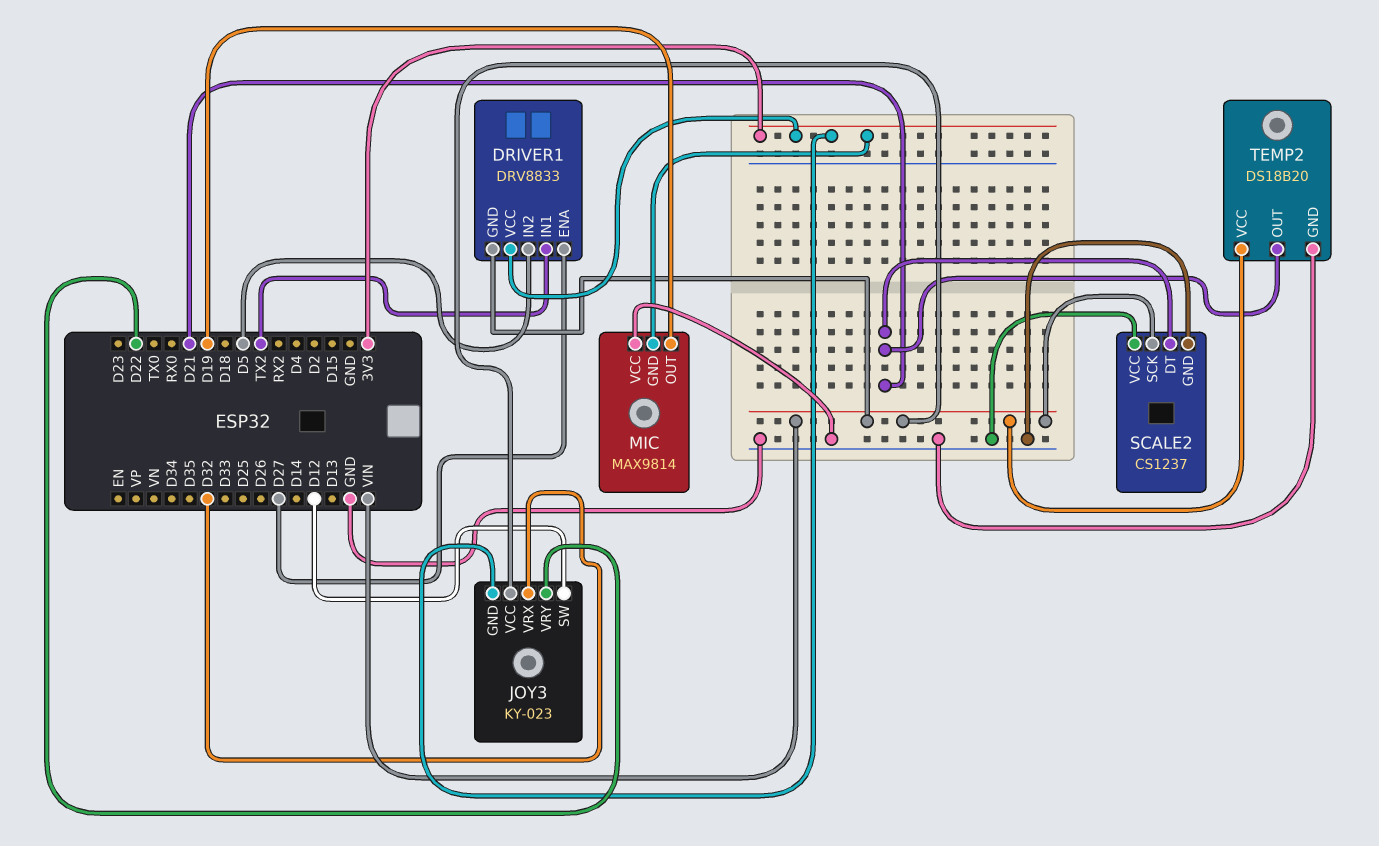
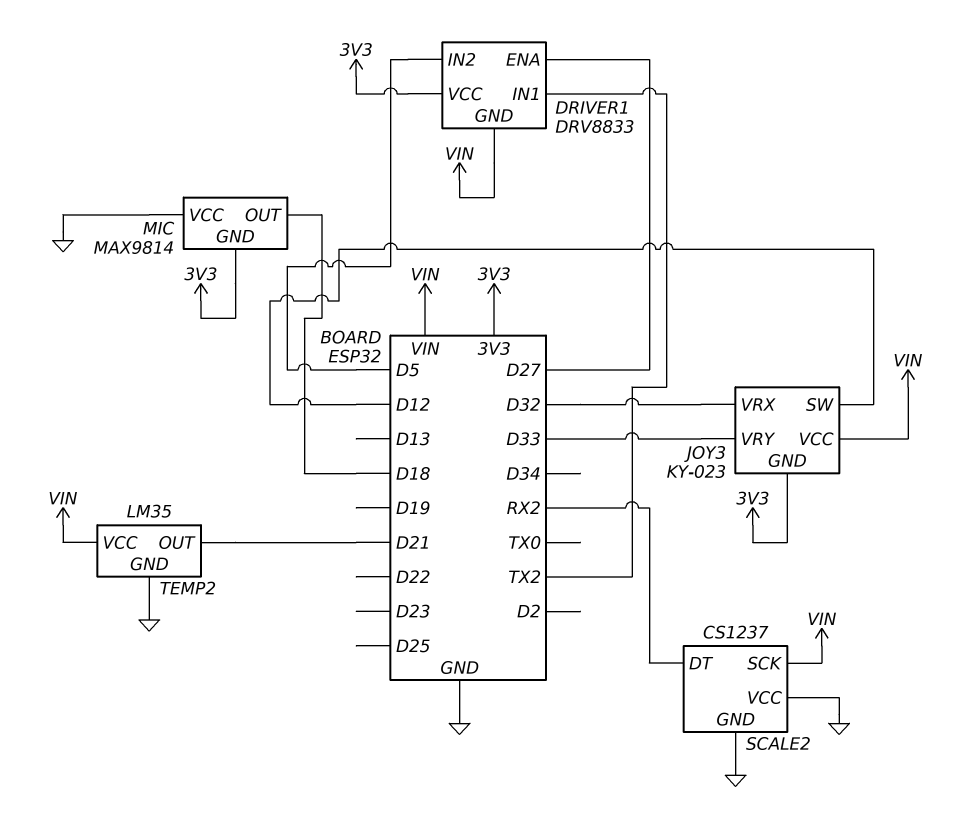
JOY3 pin VRY: D22 -> D33
MIC pin OUT: D19 -> D18
SCALE2 pin DT: D21 -> RX2
TEMP2: DS18B20 -> LM35

